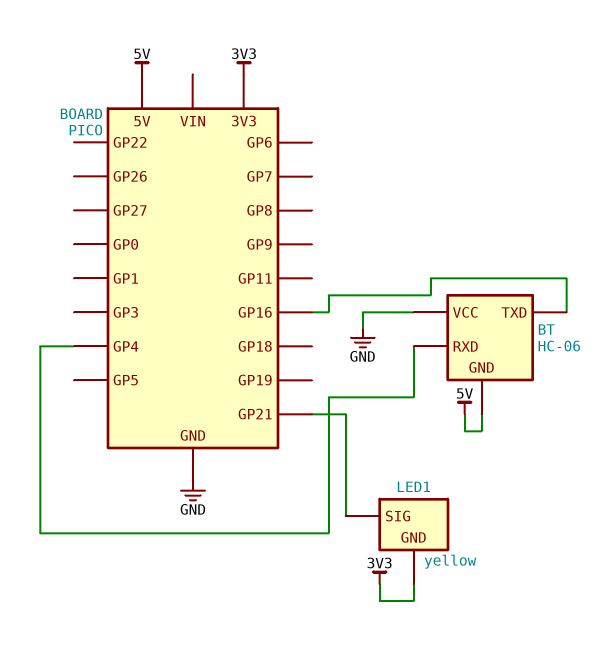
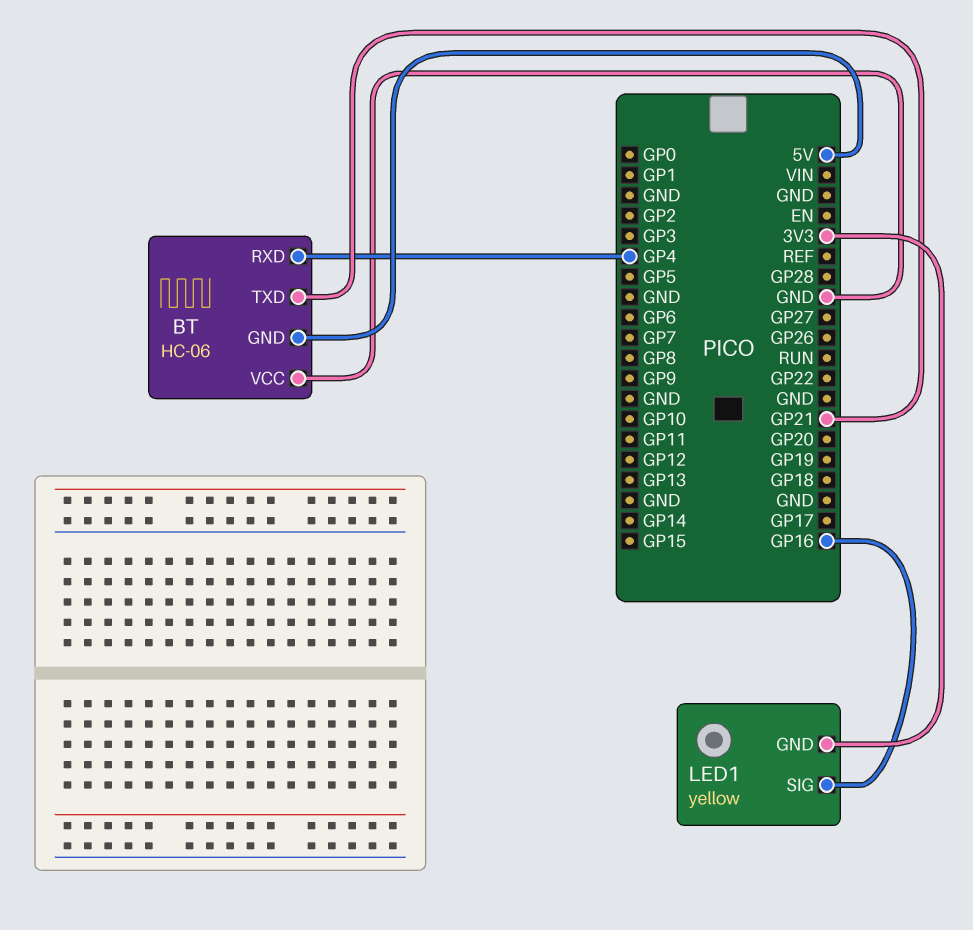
BT pin TXD: GP16 -> GP21
LED1 pin SIG: GP21 -> GP16

